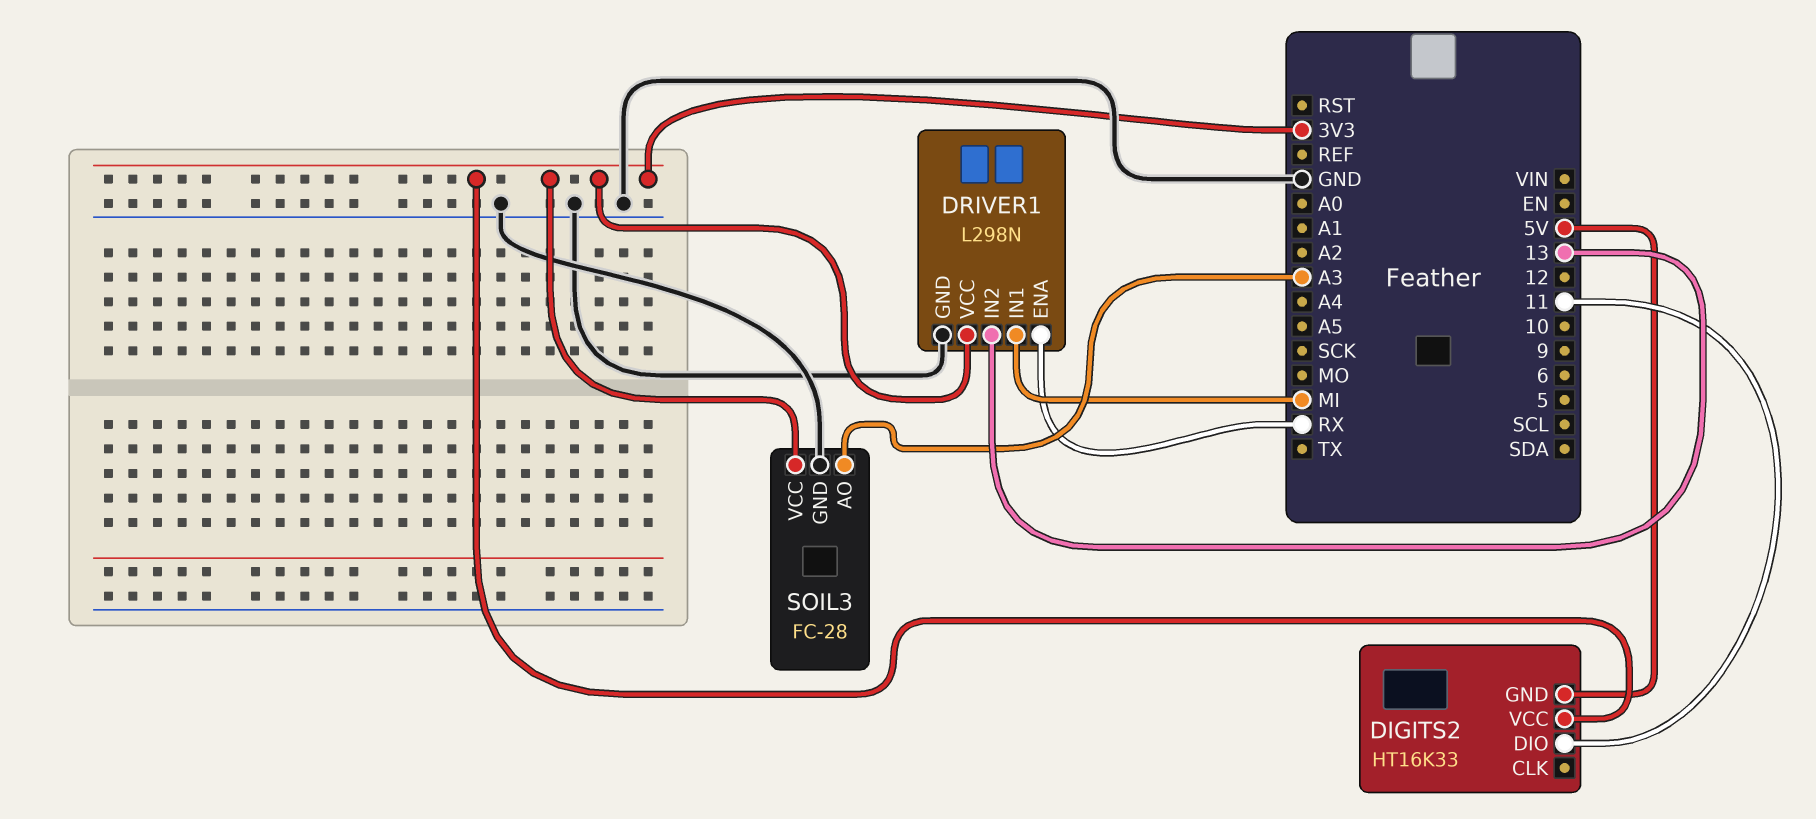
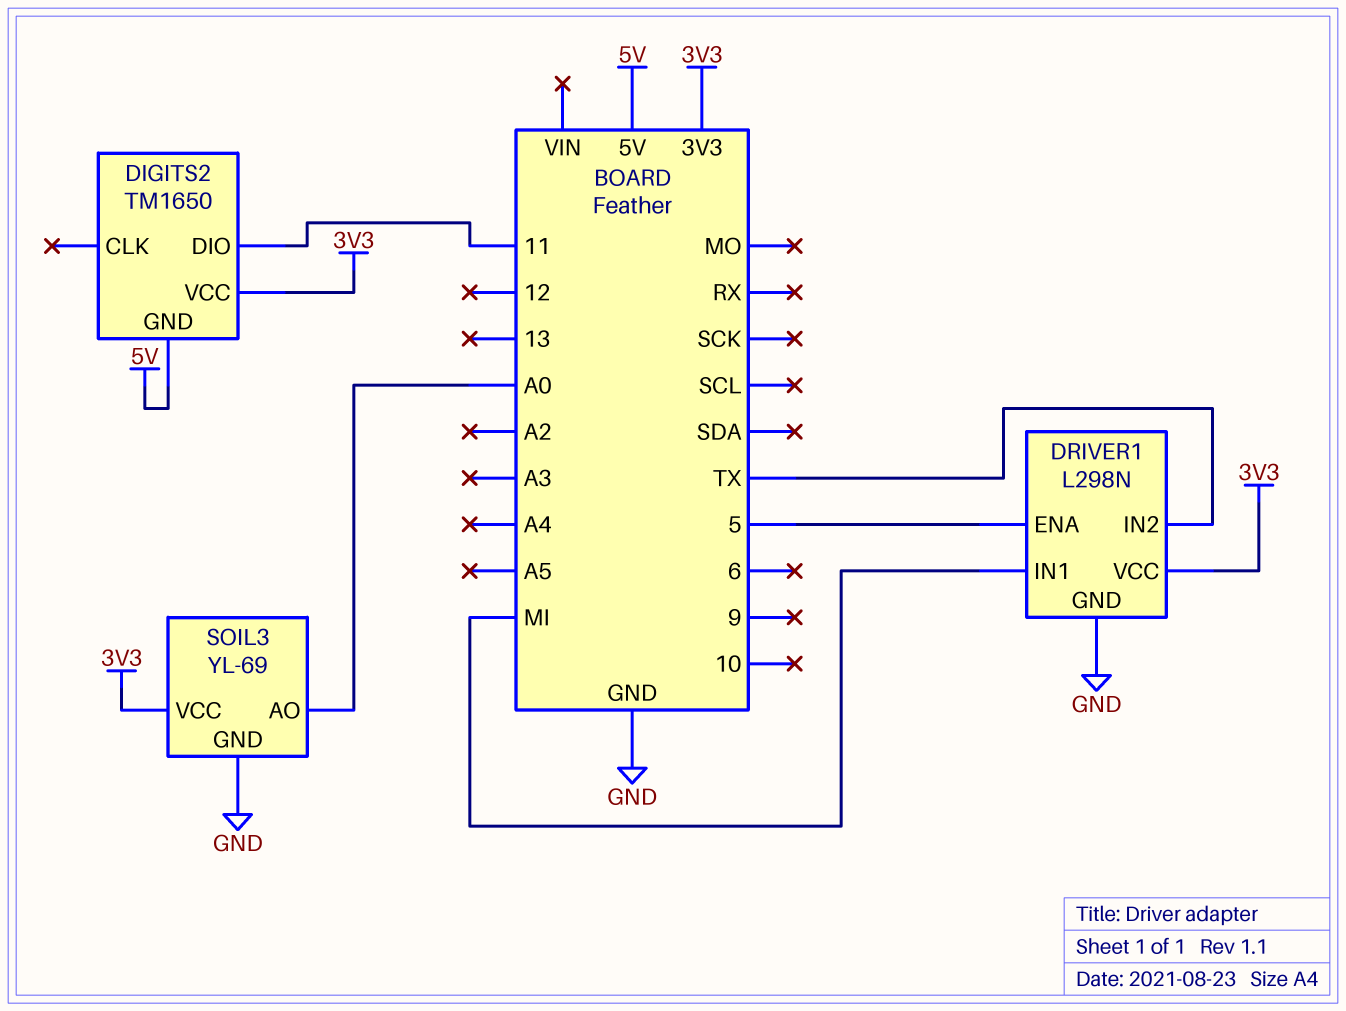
DIGITS2: HT16K33 -> TM1650
DRIVER1 pin ENA: RX -> 5
DRIVER1 pin IN2: 13 -> TX
SOIL3: FC-28 -> YL-69
SOIL3 pin AO: A3 -> A0

